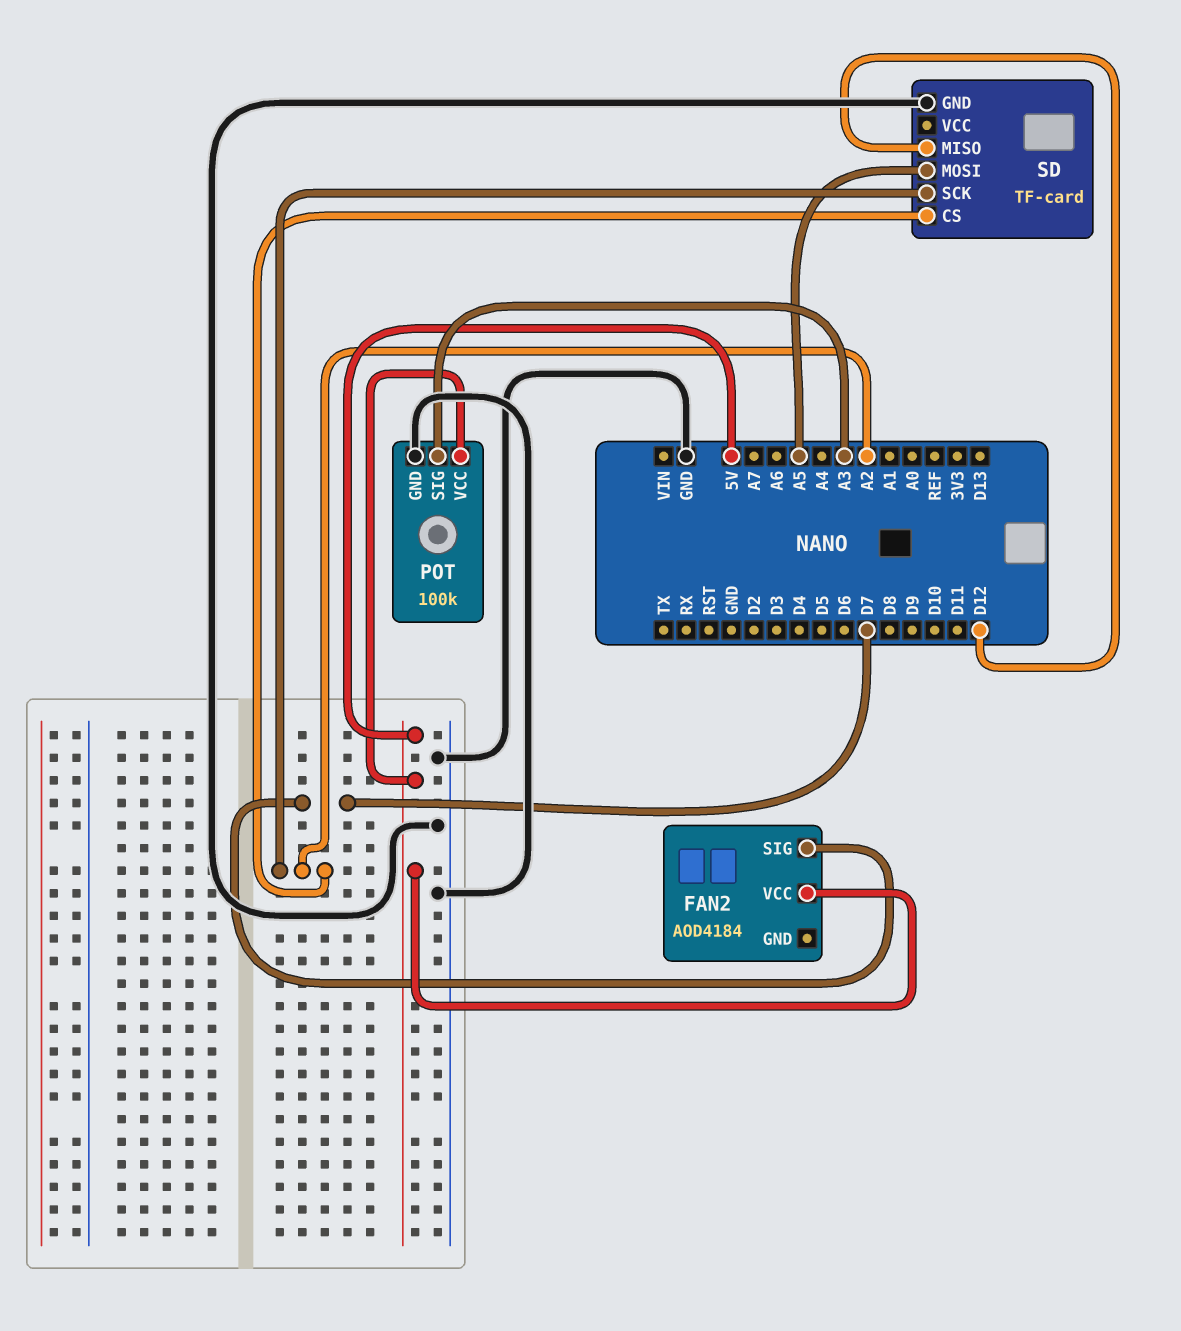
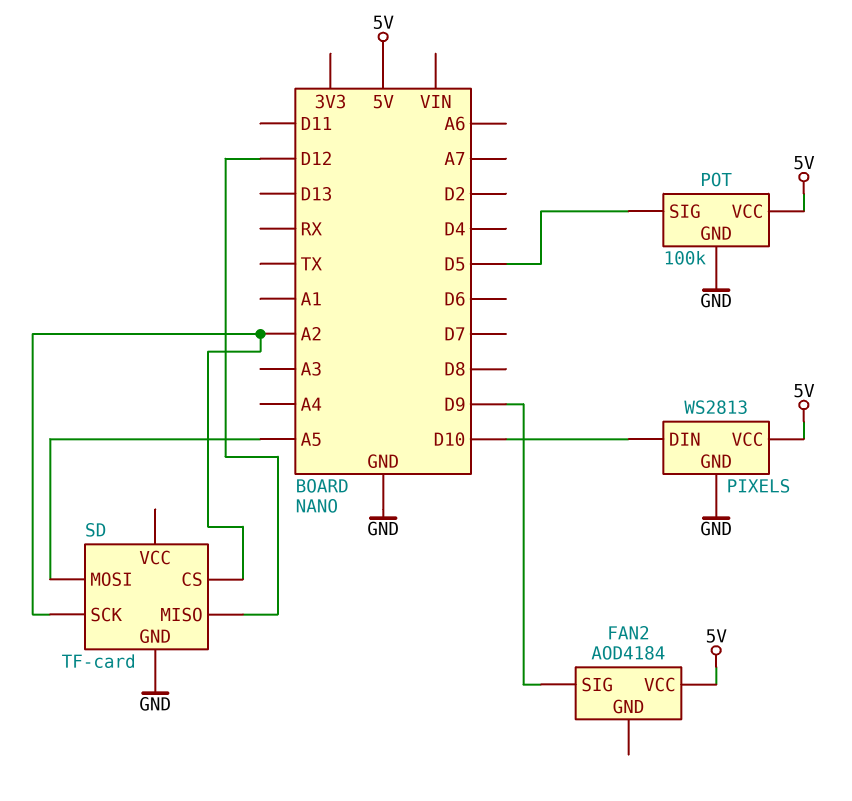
FAN2 pin SIG: D7 -> D9
PIXELS: none -> WS2813
PIXELS pin DIN: none -> D10
PIXELS pin GND: none -> GND
PIXELS pin VCC: none -> 5V
POT pin SIG: A3 -> D5

